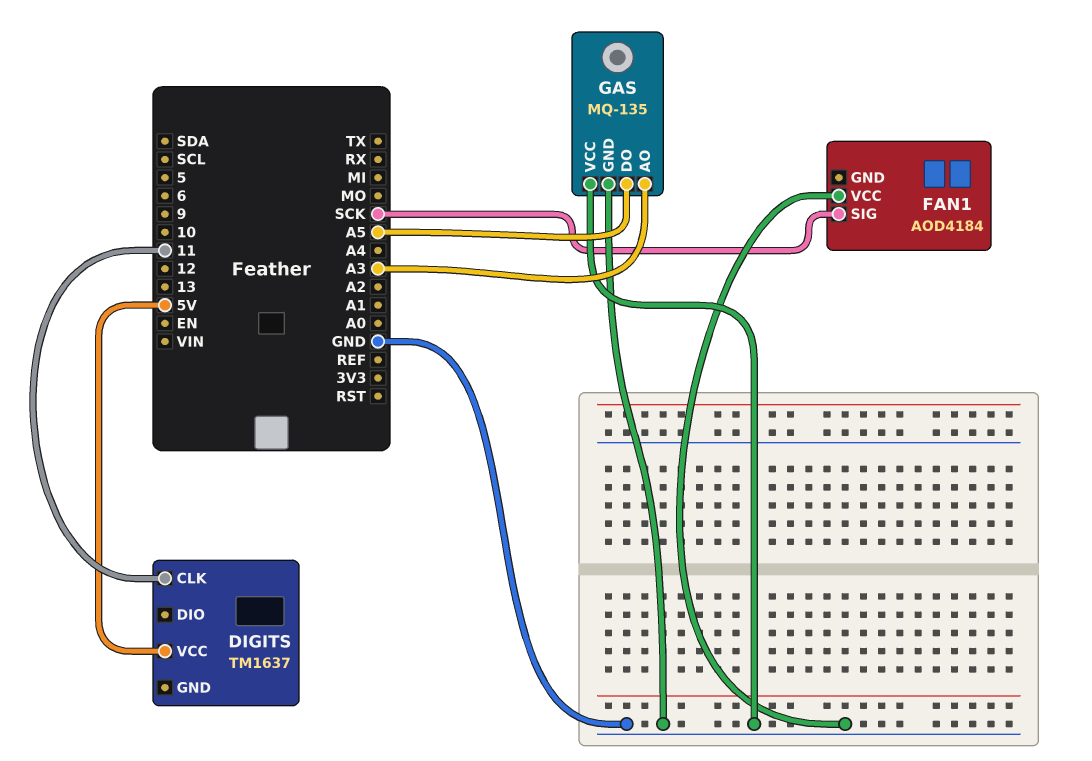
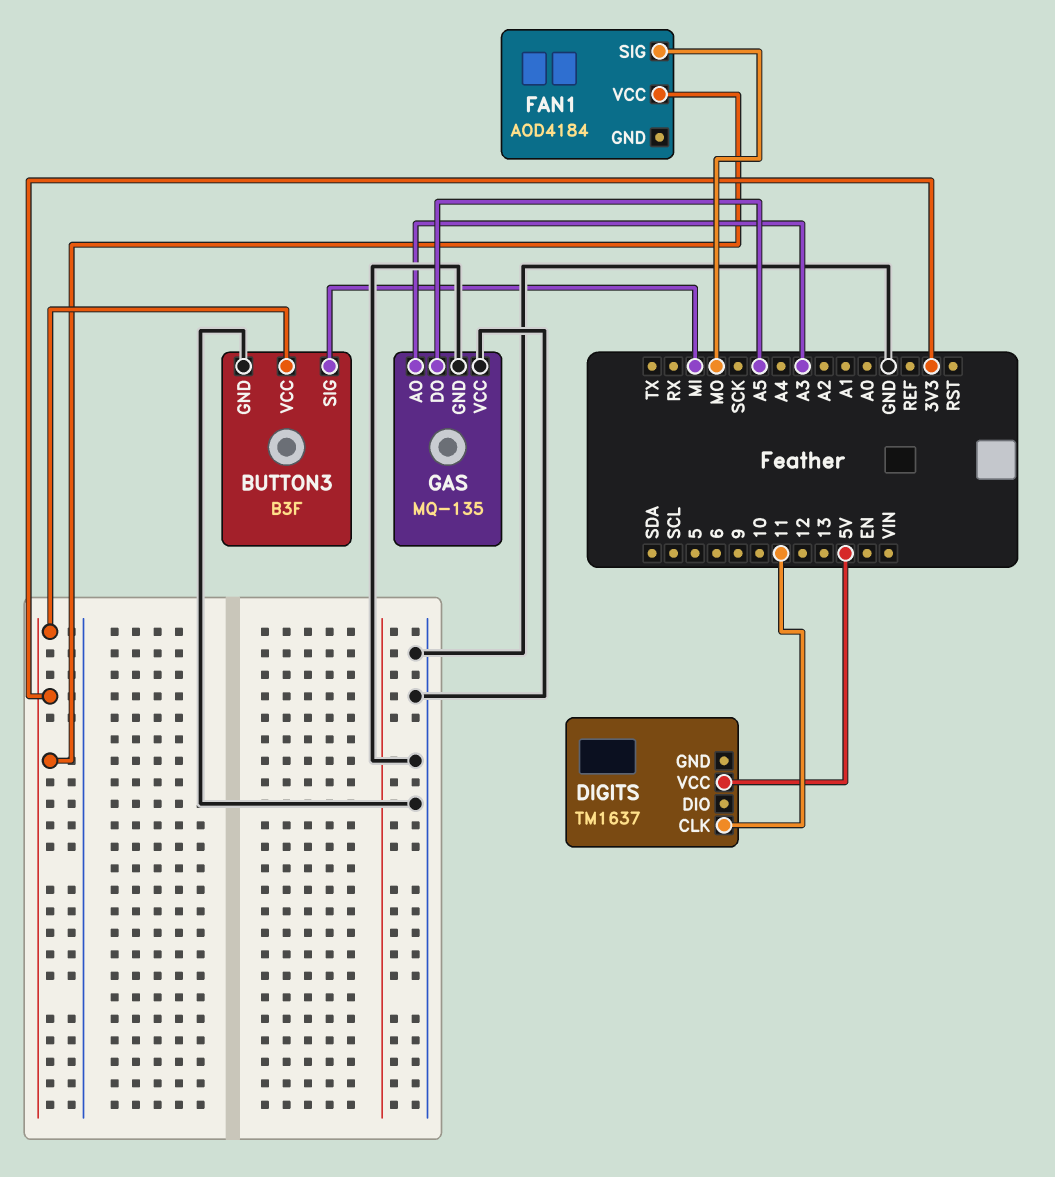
BUTTON3: none -> B3F
BUTTON3 pin GND: none -> GND
BUTTON3 pin SIG: none -> MI
BUTTON3 pin VCC: none -> 3V3
FAN1 pin SIG: SCK -> MO
FAN1 pin VCC: GND -> 3V3

